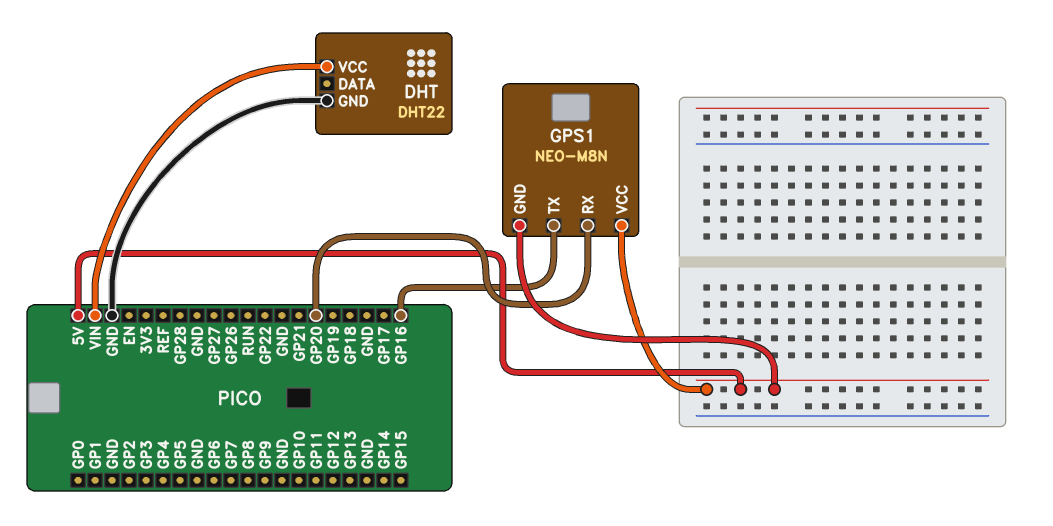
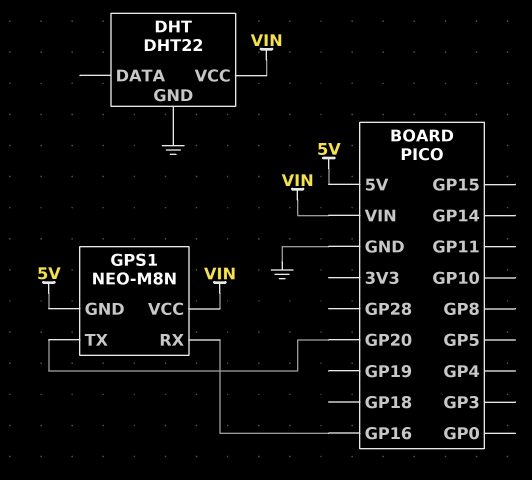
GPS1 pin RX: GP20 -> GP16
GPS1 pin TX: GP16 -> GP20
GPS1 pin VCC: 5V -> VIN

